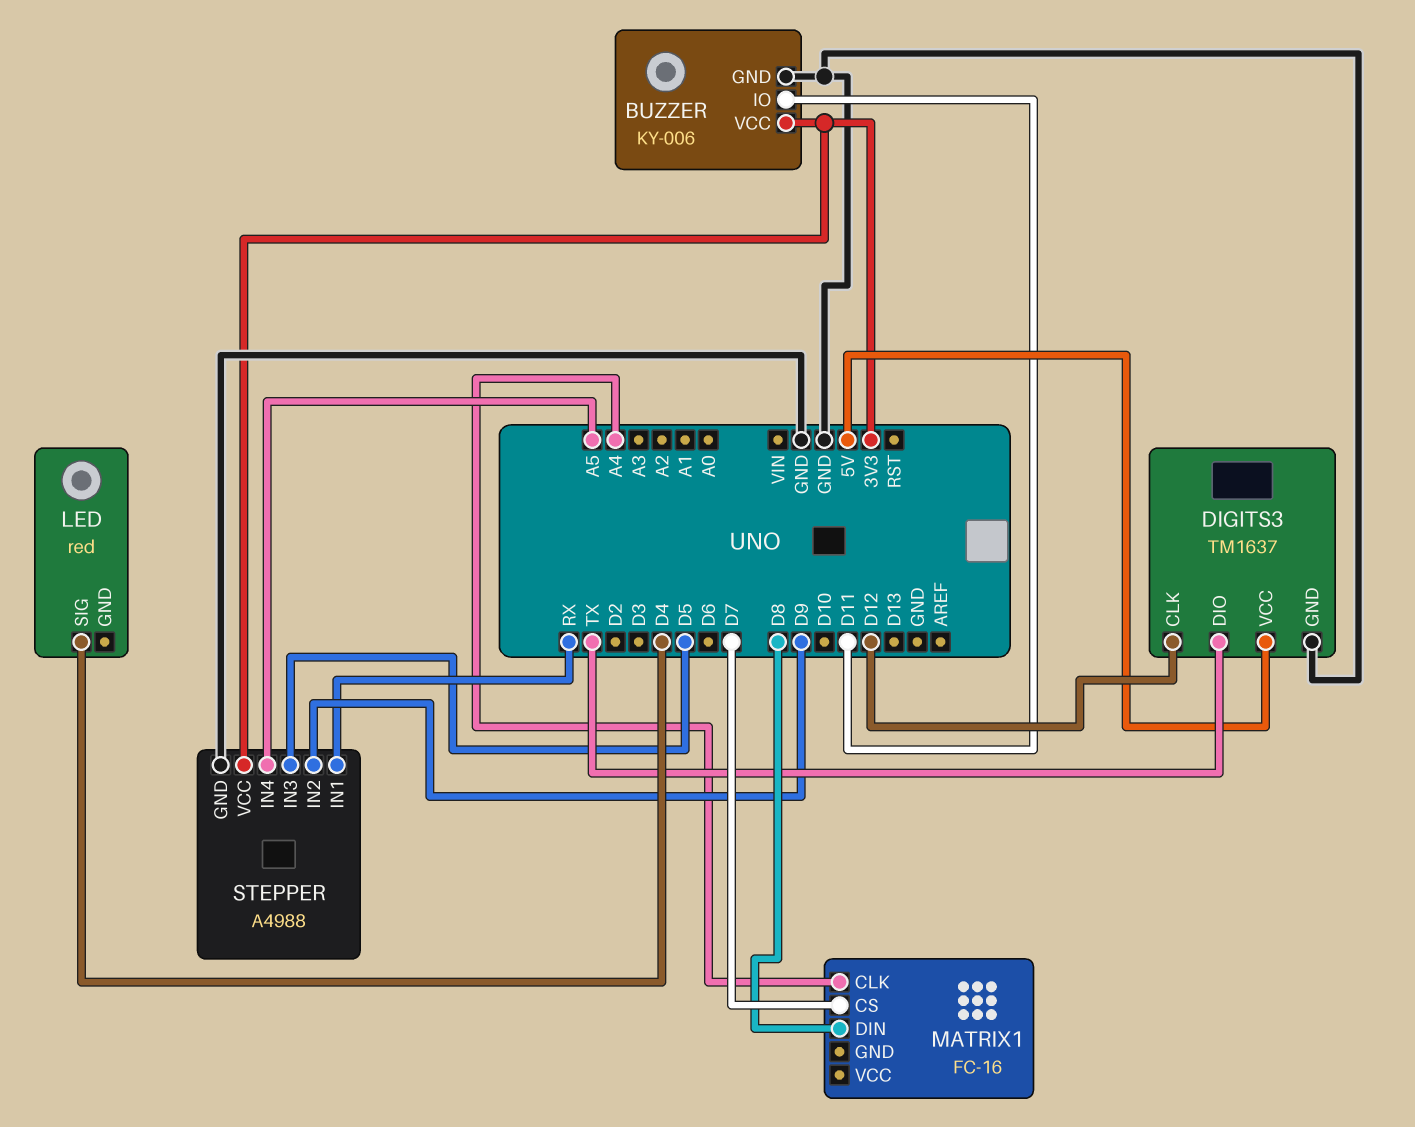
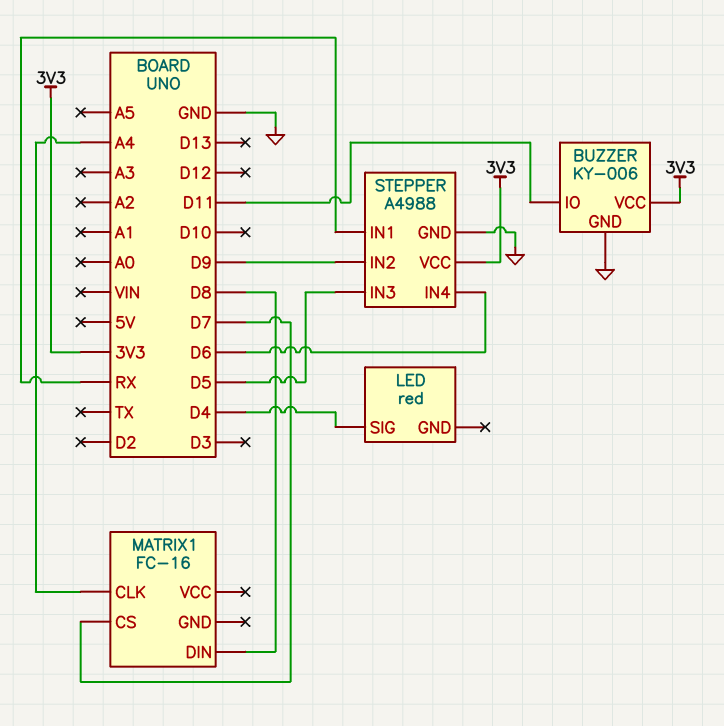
DIGITS3: TM1637 -> none
DIGITS3 pin CLK: D12 -> none
DIGITS3 pin DIO: TX -> none
DIGITS3 pin GND: GND -> none
DIGITS3 pin VCC: 5V -> none
STEPPER pin IN4: A5 -> D6

